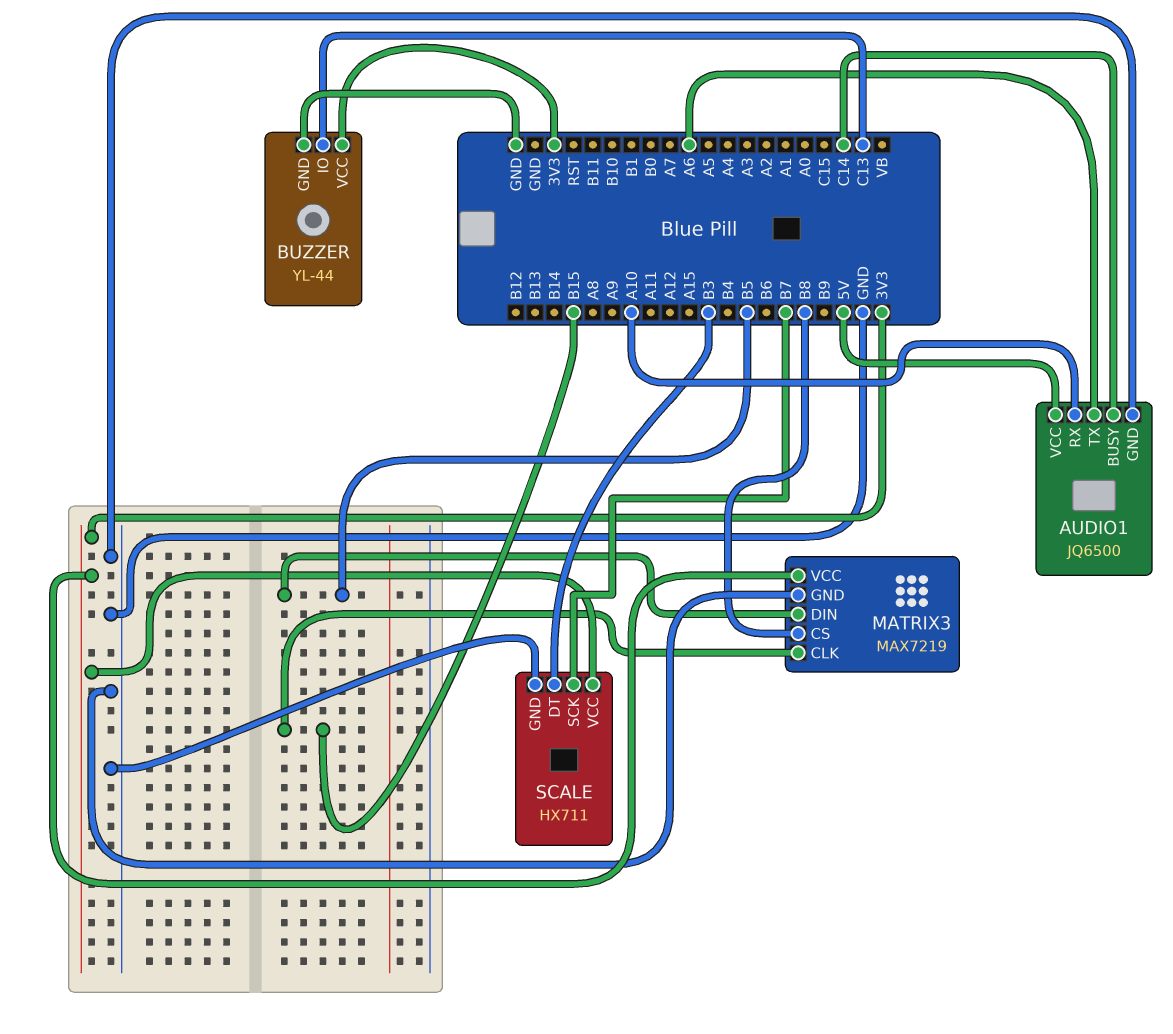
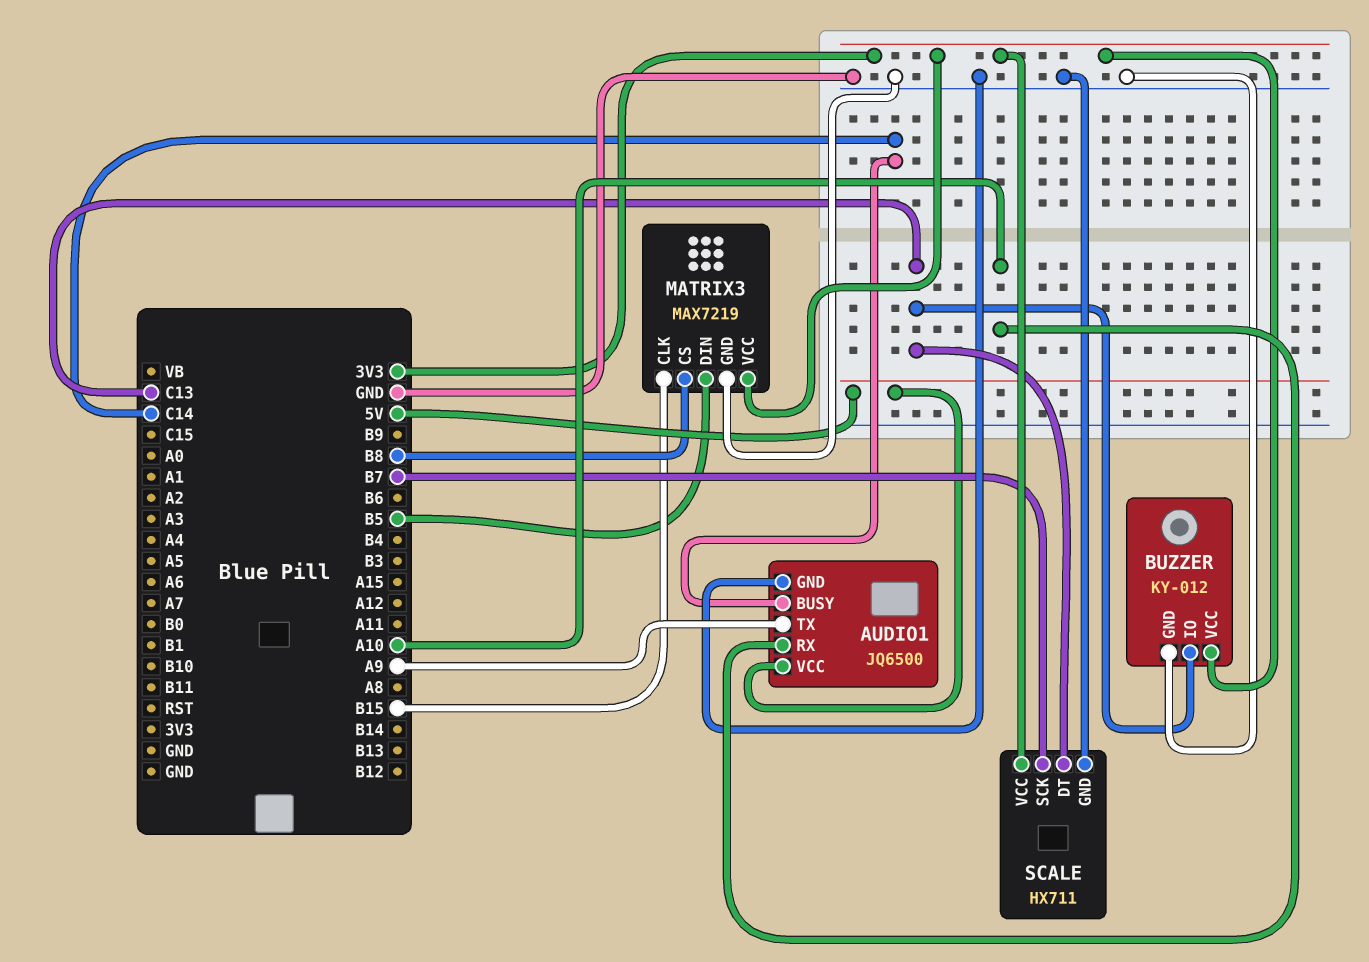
AUDIO1 pin TX: A6 -> A9
BUZZER: YL-44 -> KY-012
SCALE pin DT: B3 -> C13

